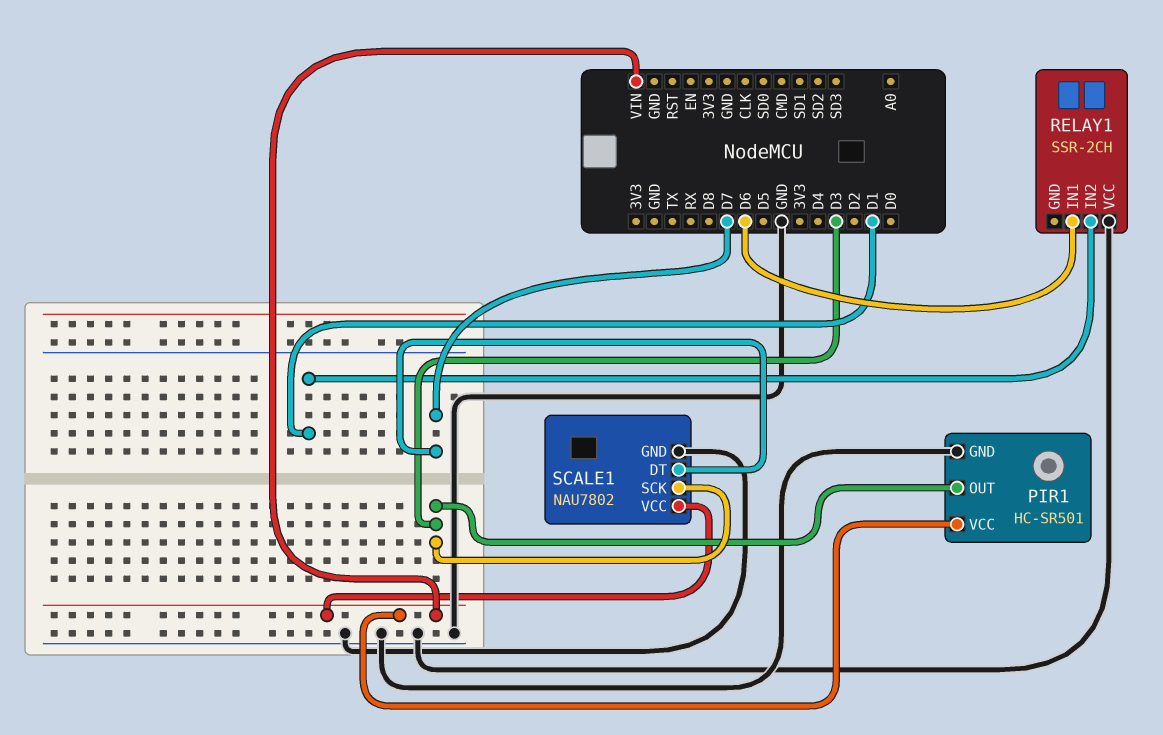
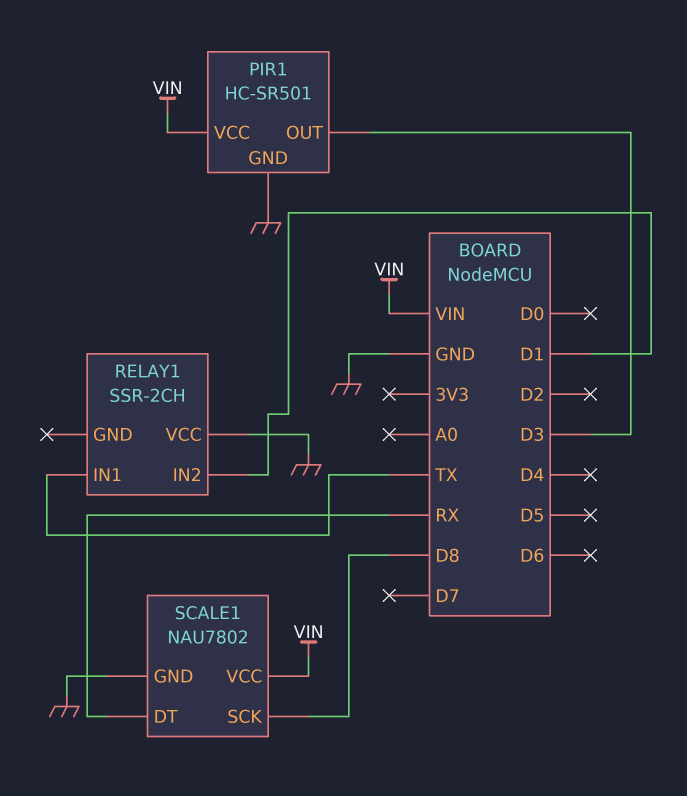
RELAY1 pin IN1: D6 -> TX
SCALE1 pin DT: D7 -> RX
SCALE1 pin SCK: D3 -> D8

